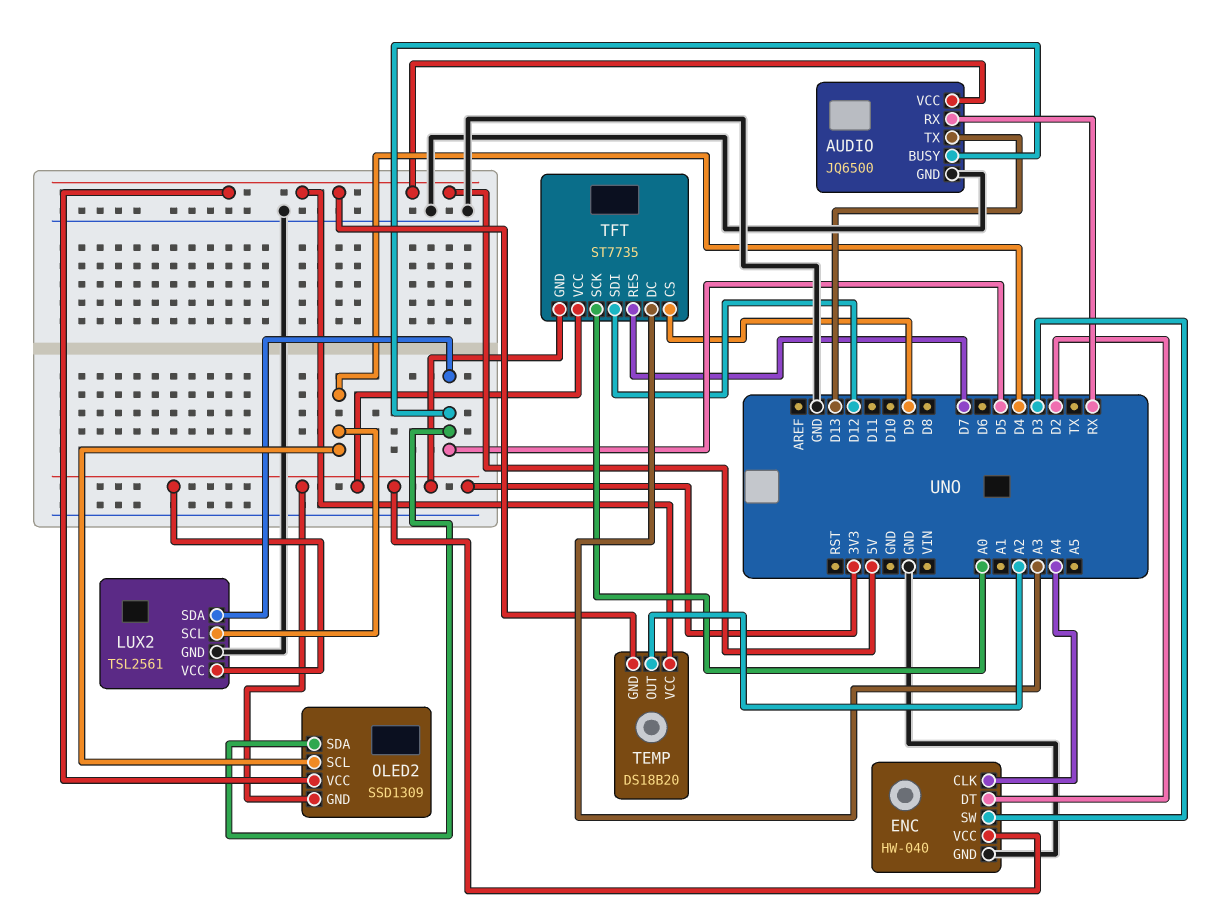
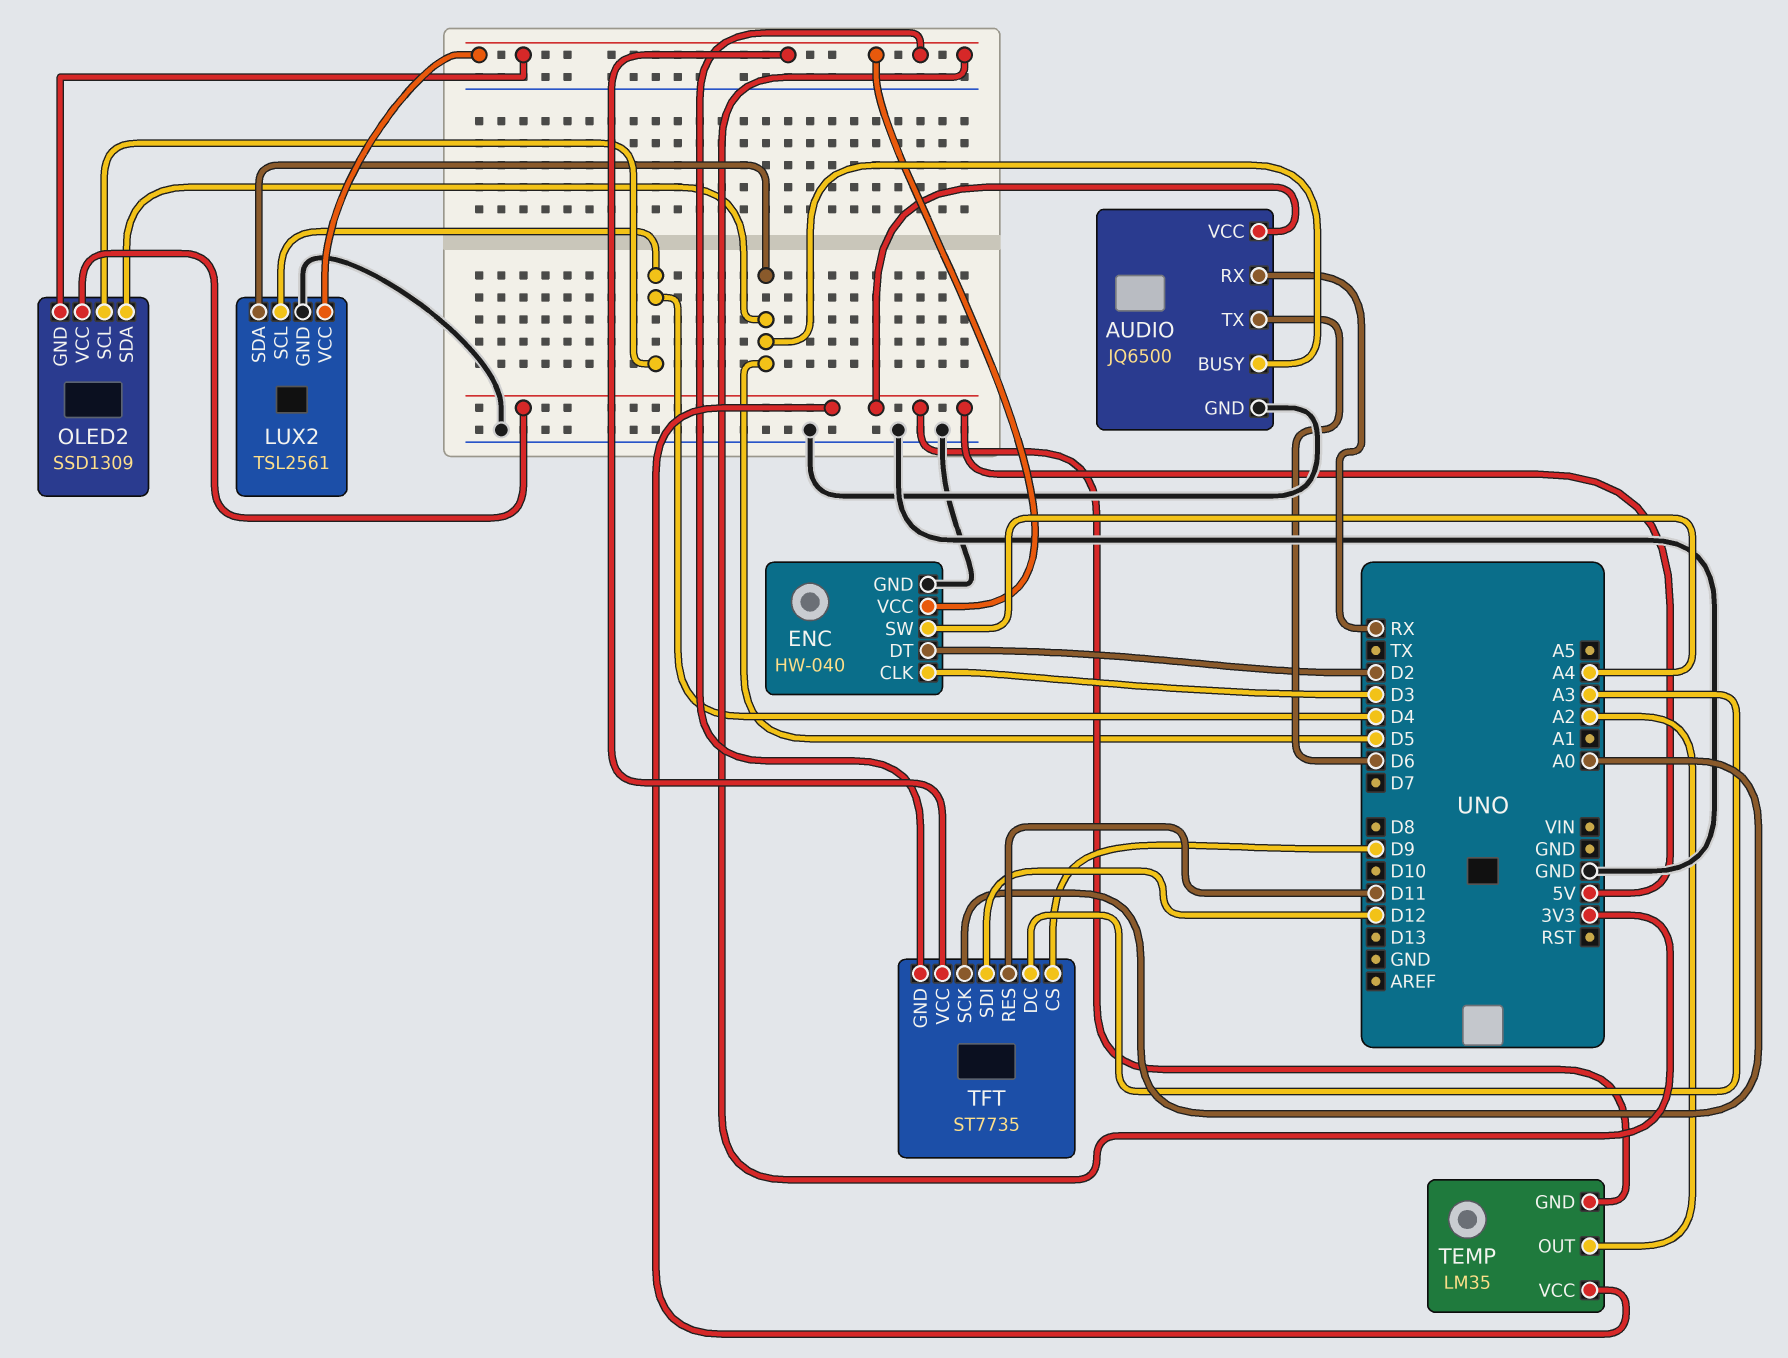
AUDIO pin TX: D13 -> D6
ENC pin CLK: A4 -> D3
ENC pin SW: D3 -> A4
TEMP: DS18B20 -> LM35
TFT pin RES: D7 -> D11

